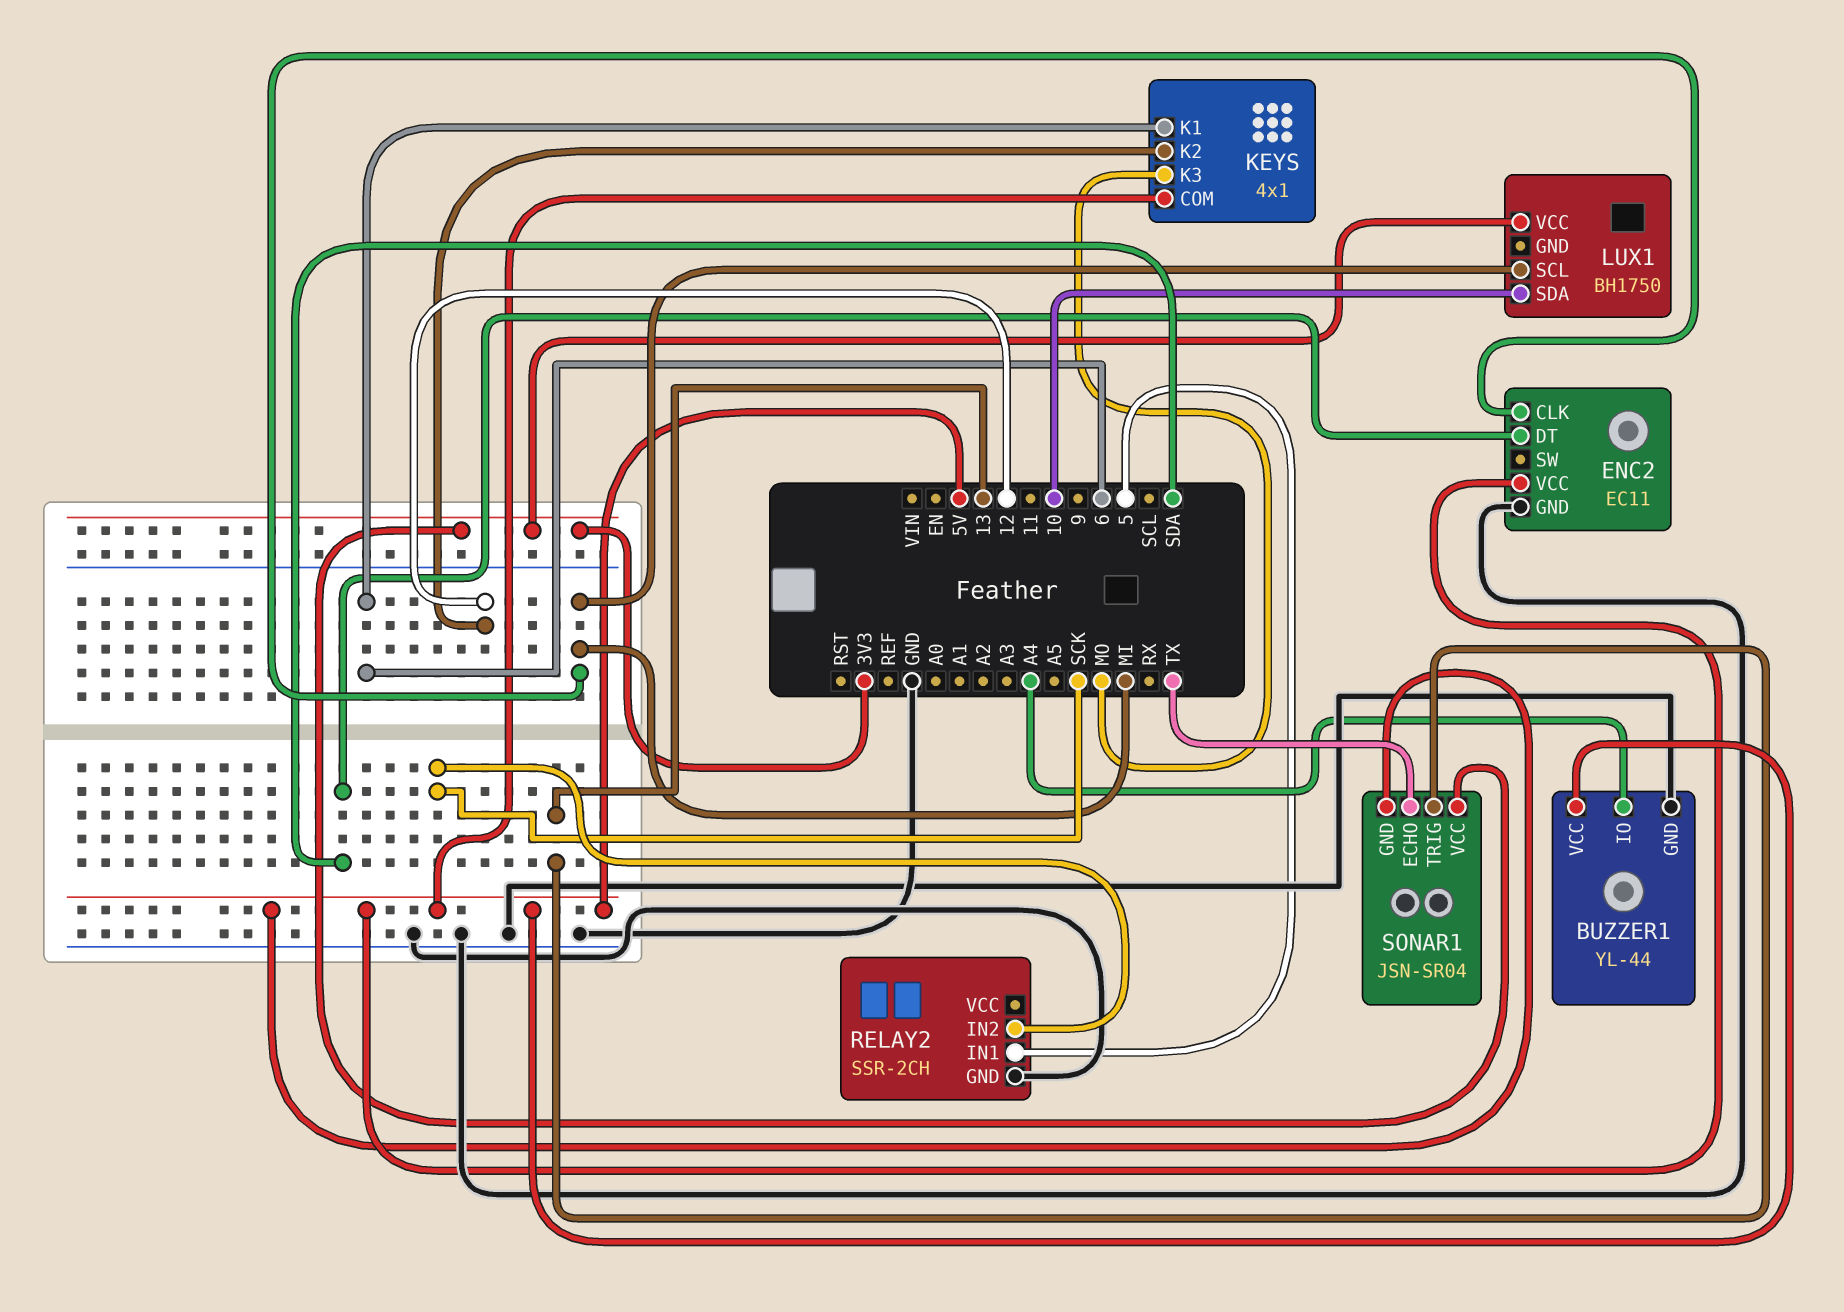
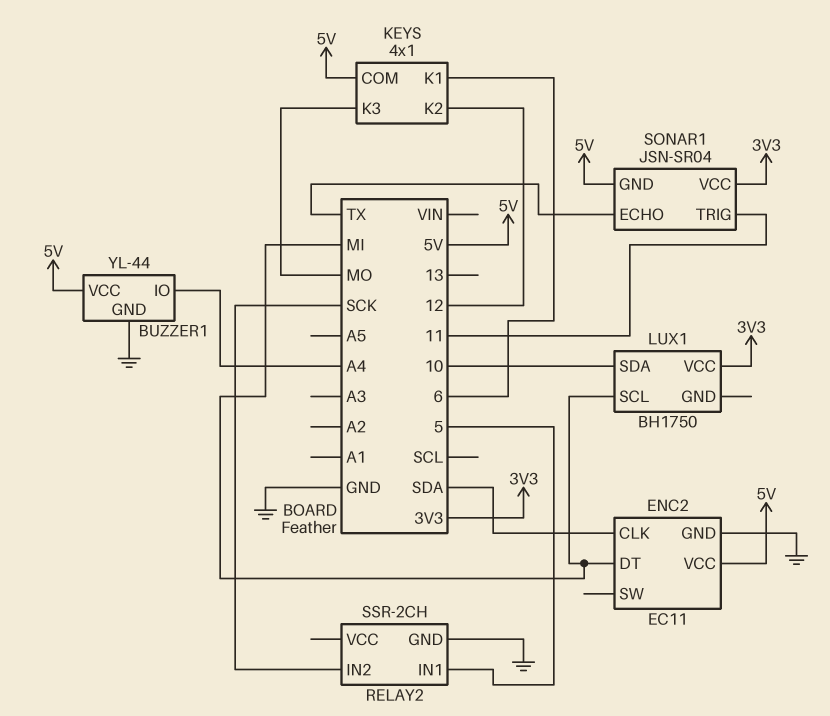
ENC2 pin CLK: MI -> SDA
ENC2 pin DT: SDA -> MI
SONAR1 pin TRIG: 13 -> 11

